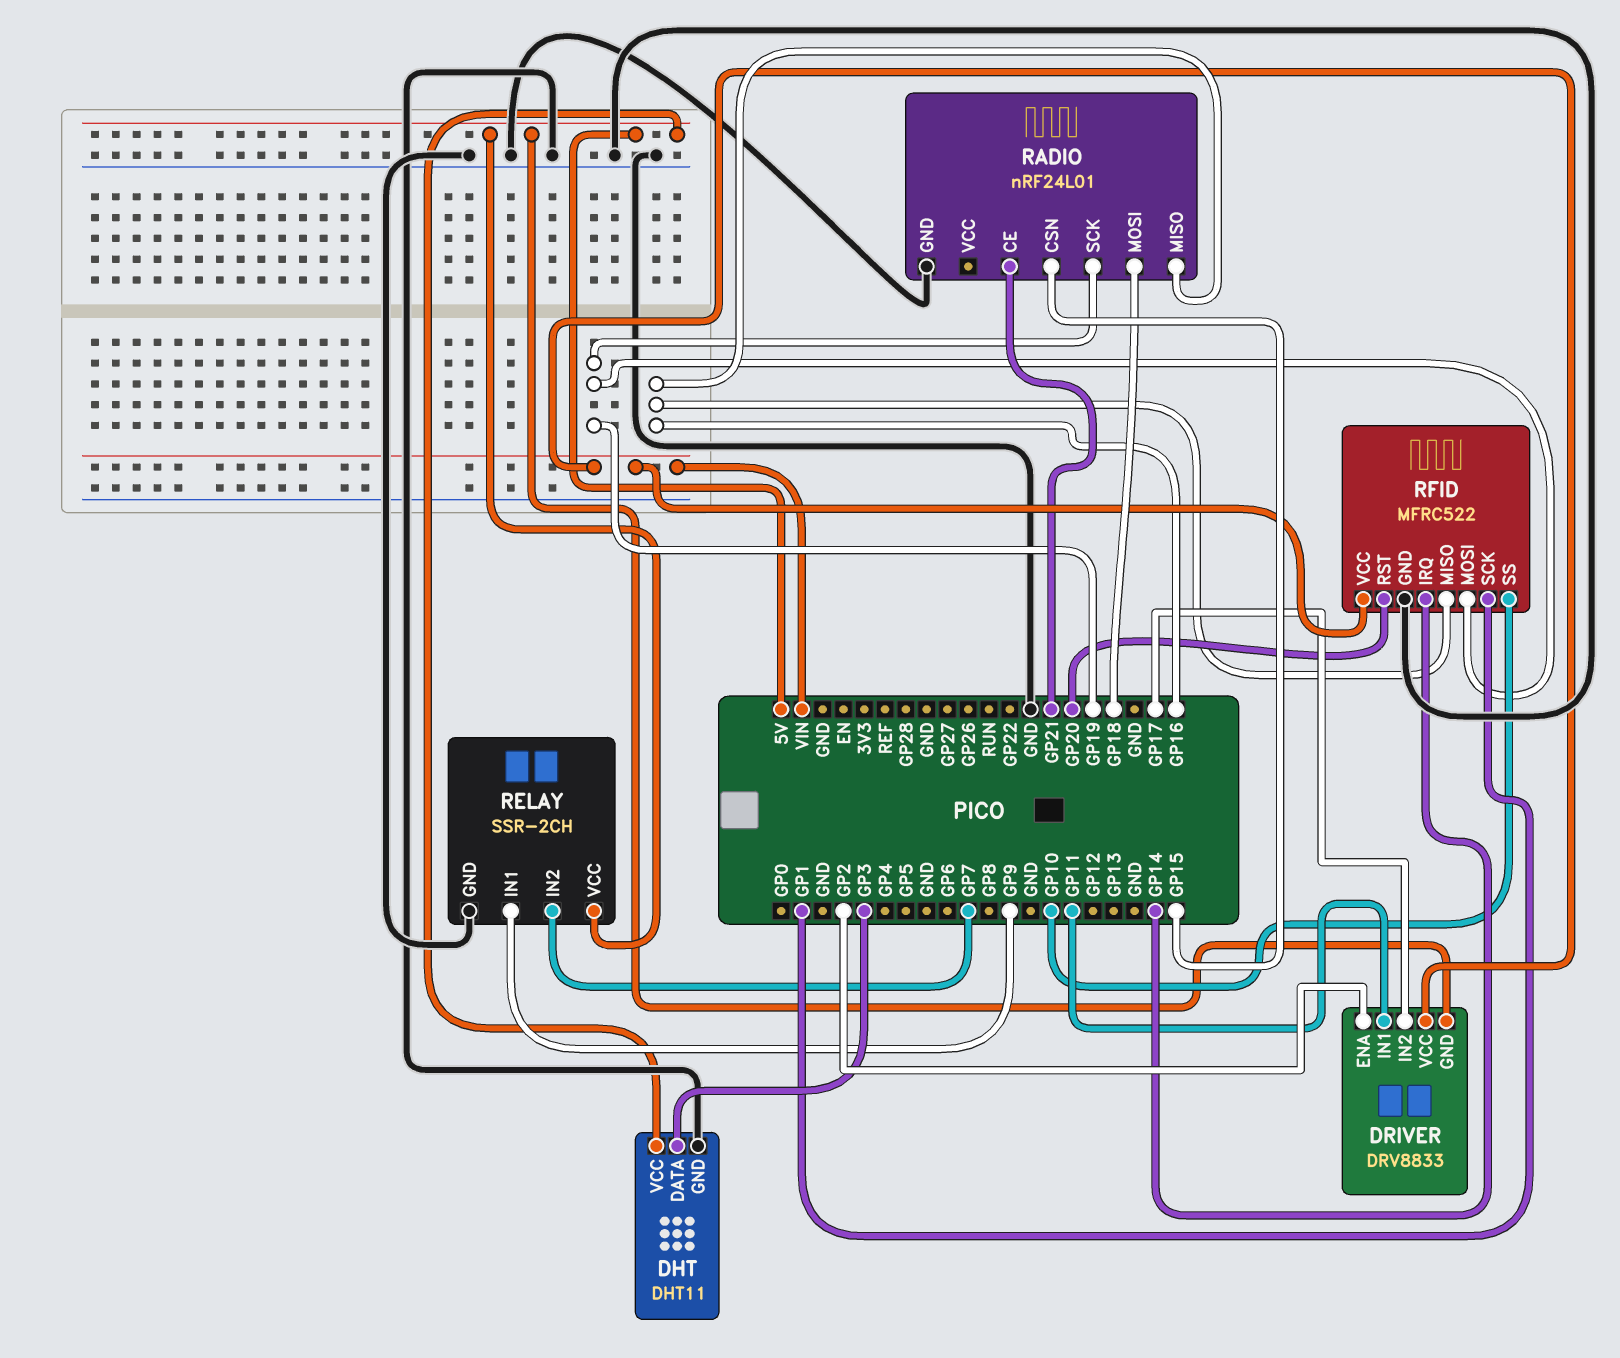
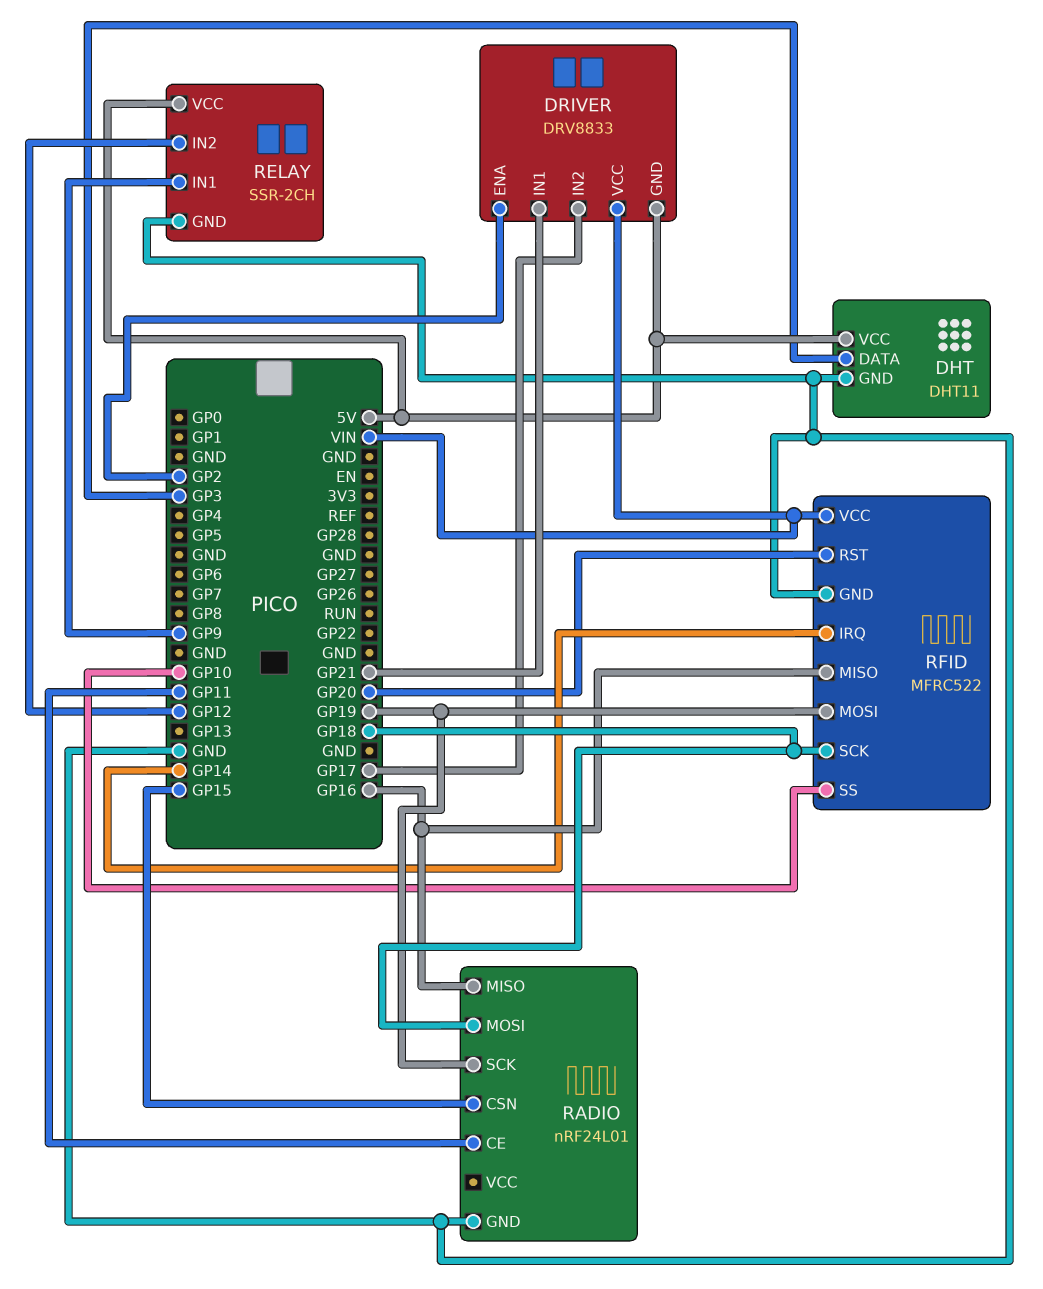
DRIVER pin IN1: GP11 -> GP21
RADIO pin CE: GP21 -> GP11
RELAY pin IN2: GP7 -> GP12
RFID pin SCK: GP1 -> GP18

